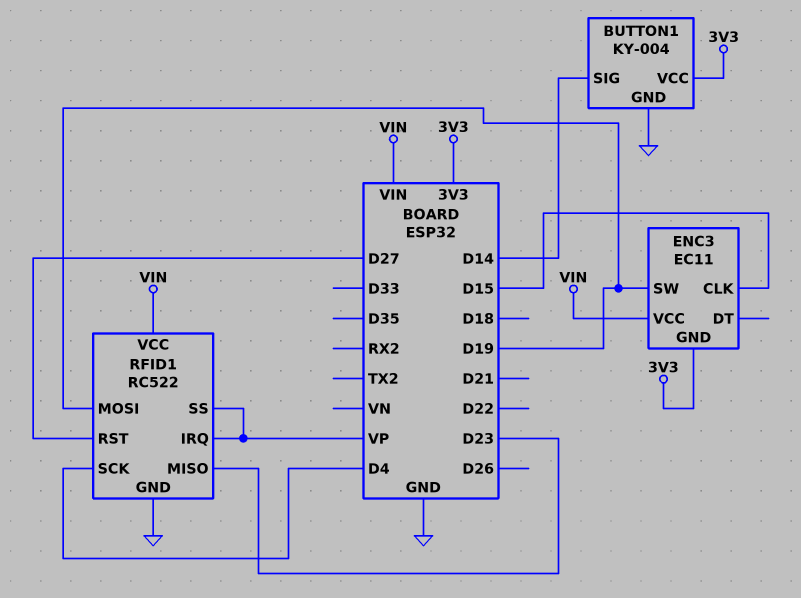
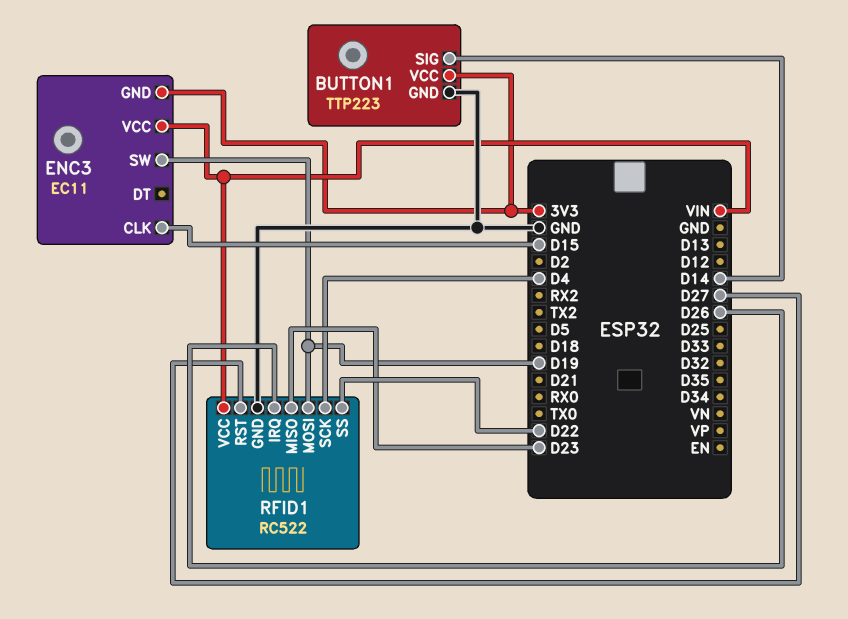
BUTTON1: KY-004 -> TTP223
RFID1 pin IRQ: VP -> D26
RFID1 pin SS: VP -> D22

